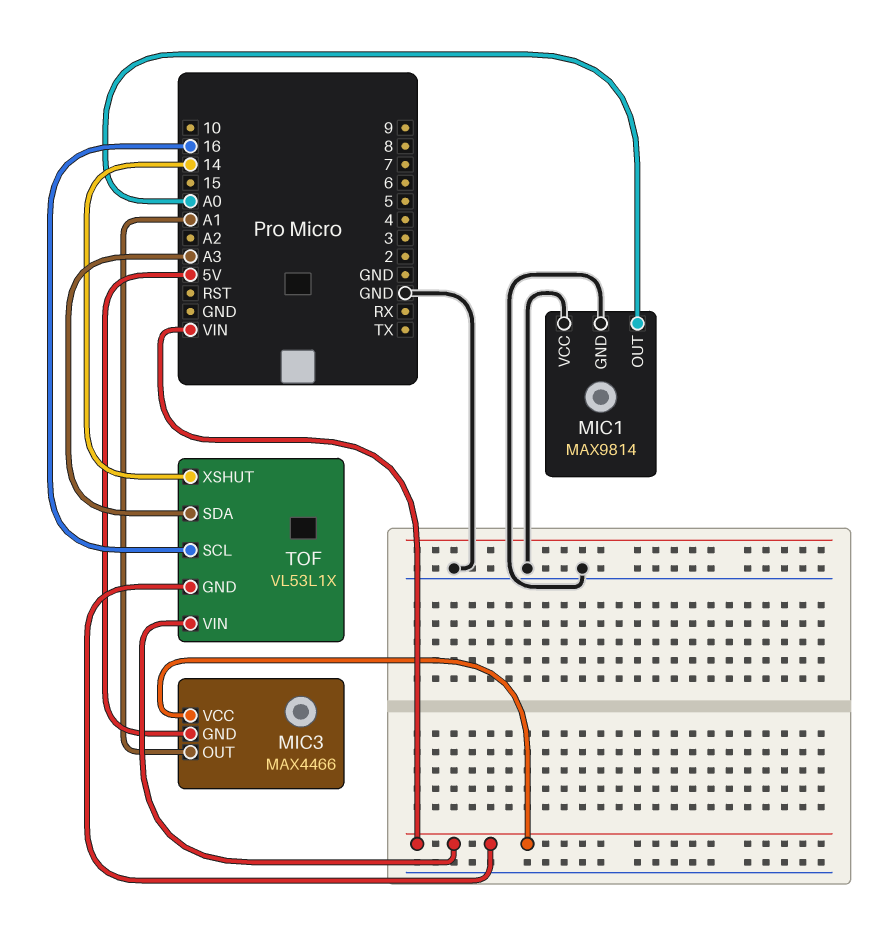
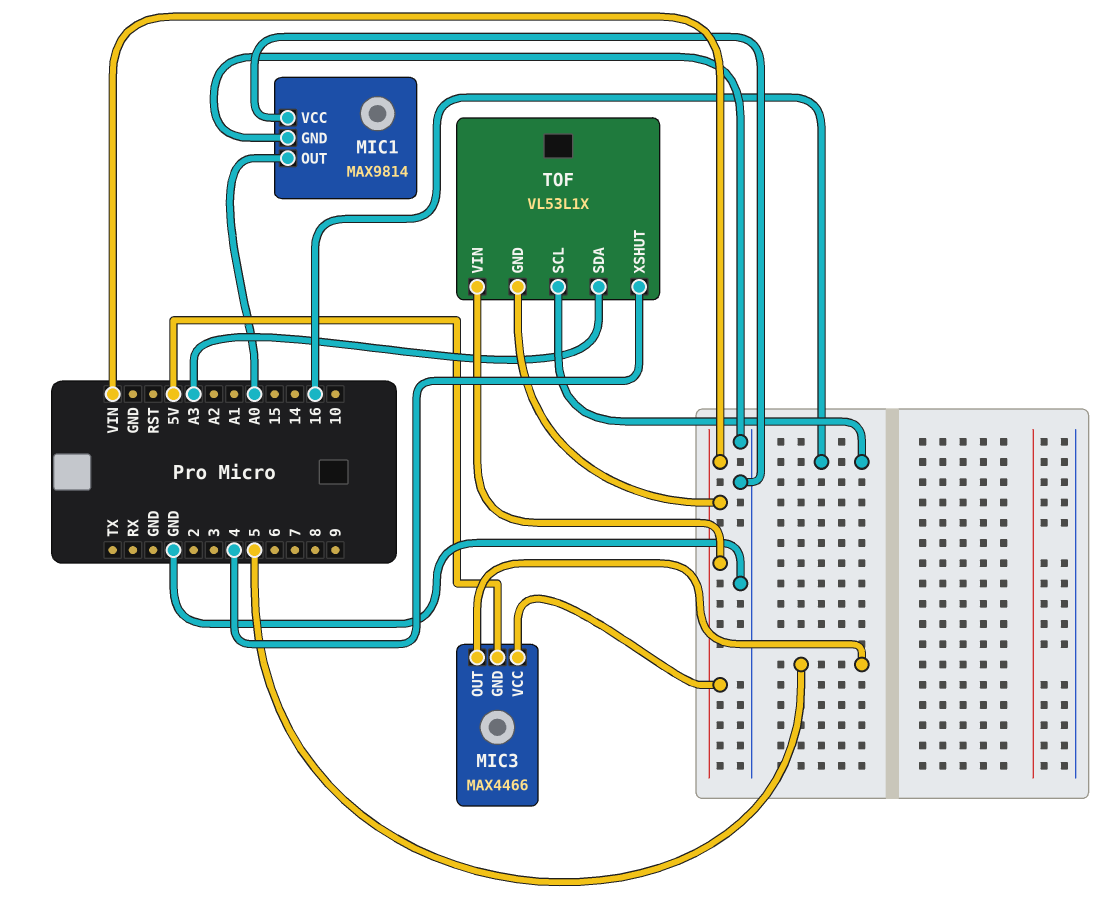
MIC3 pin OUT: A1 -> 5
TOF pin XSHUT: 14 -> 4

